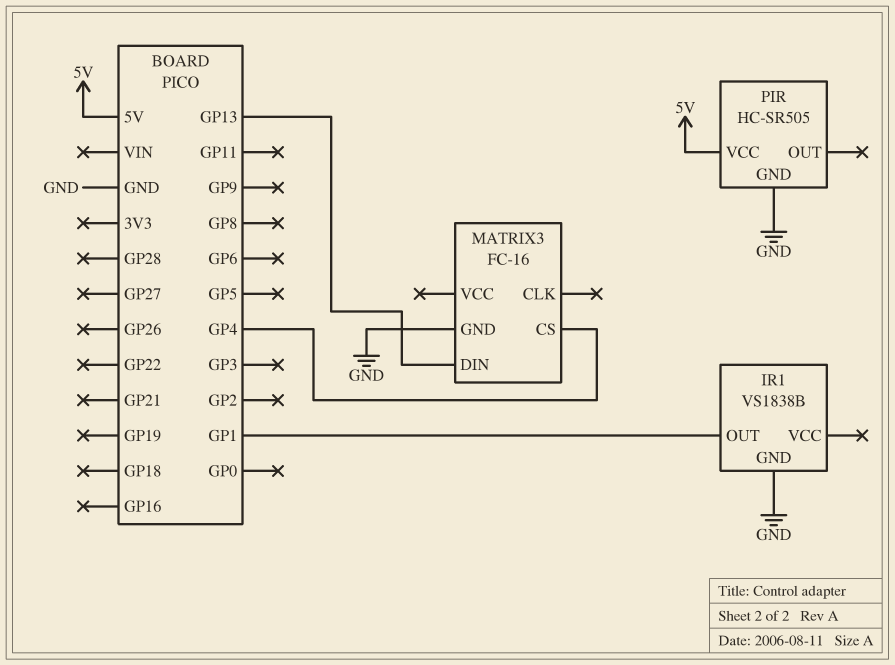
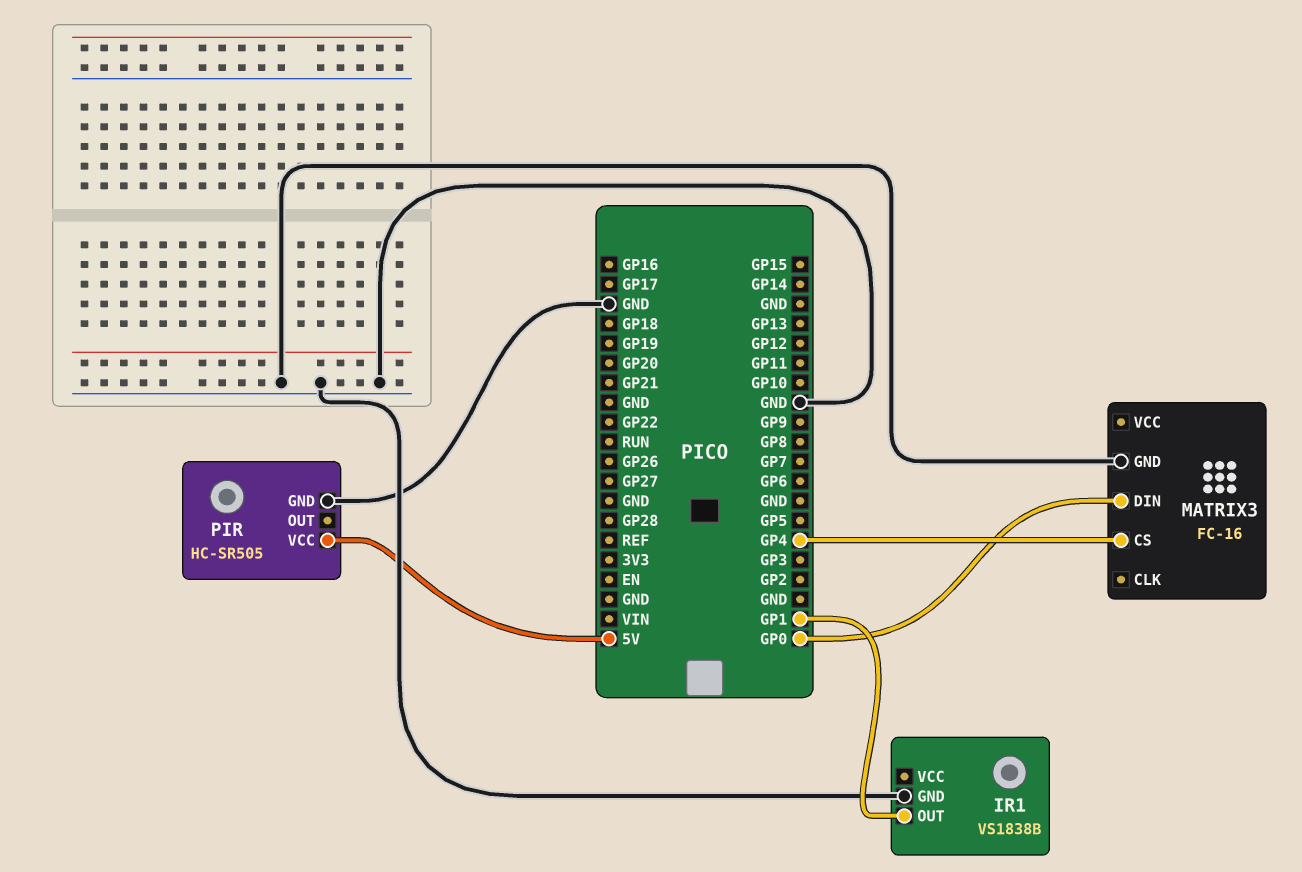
MATRIX3 pin DIN: GP13 -> GP0

